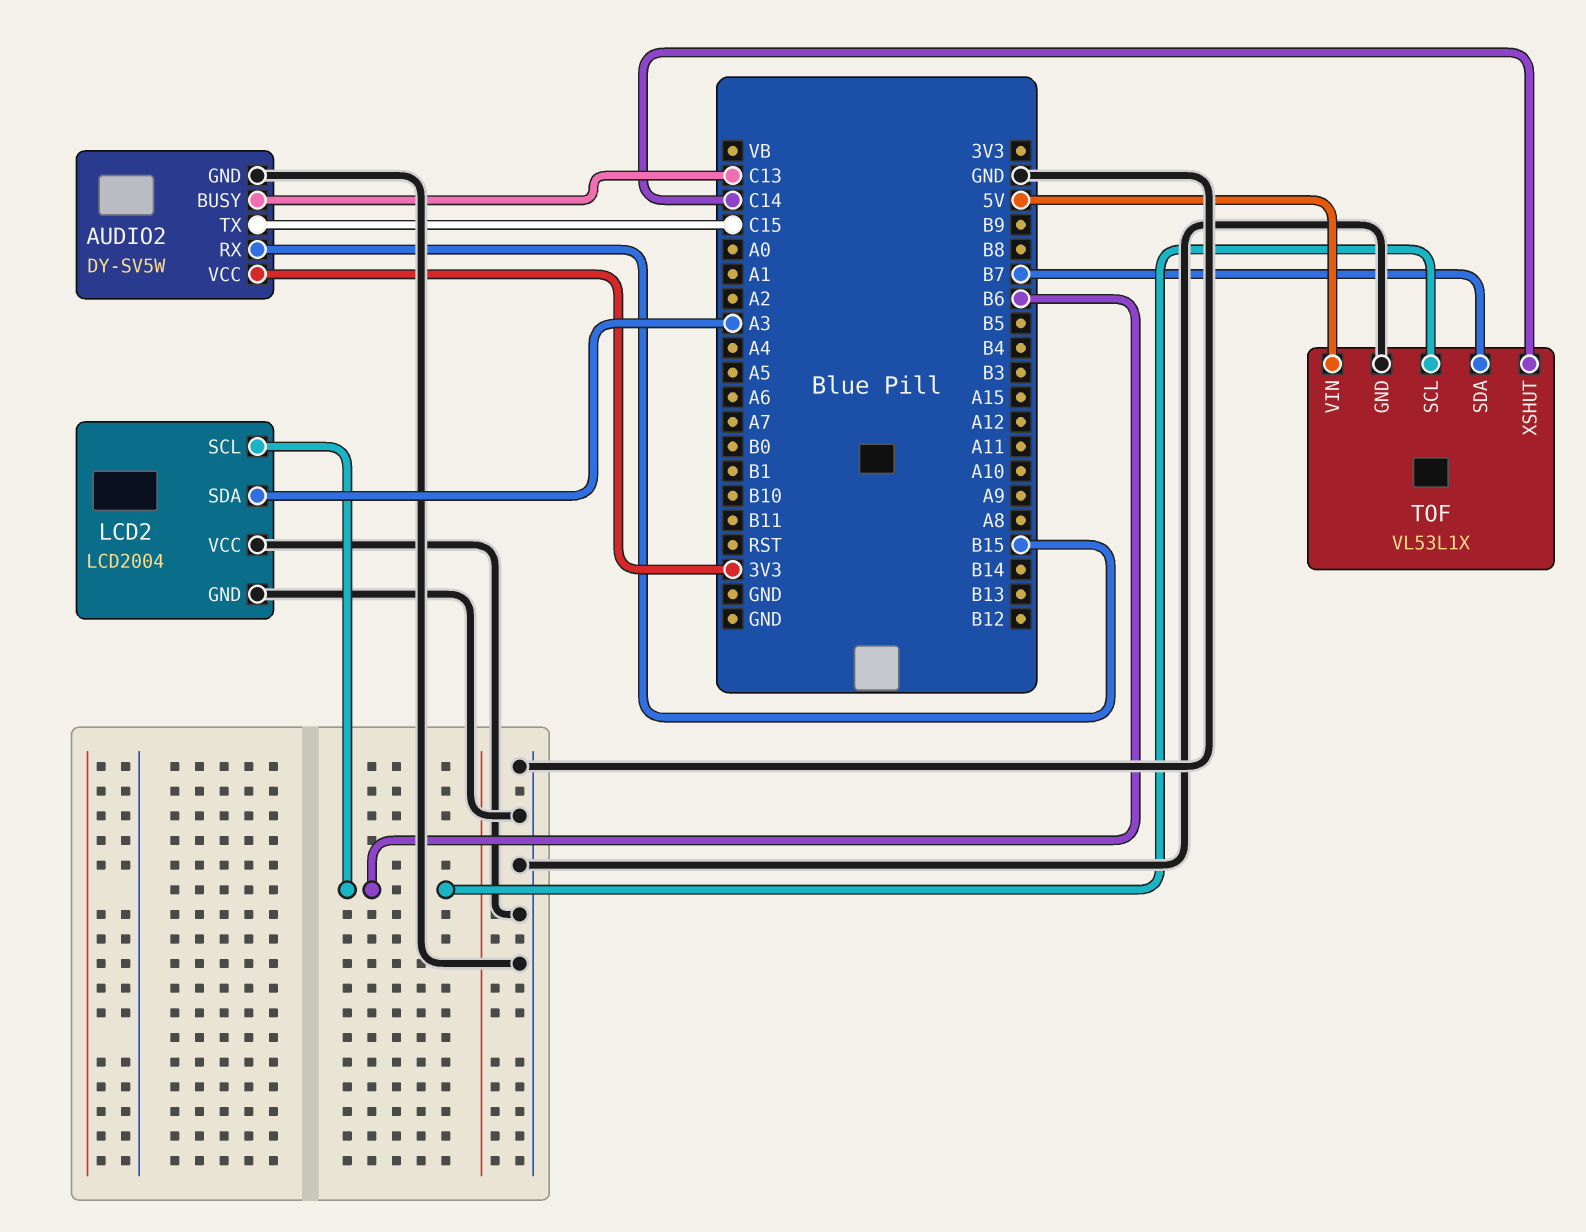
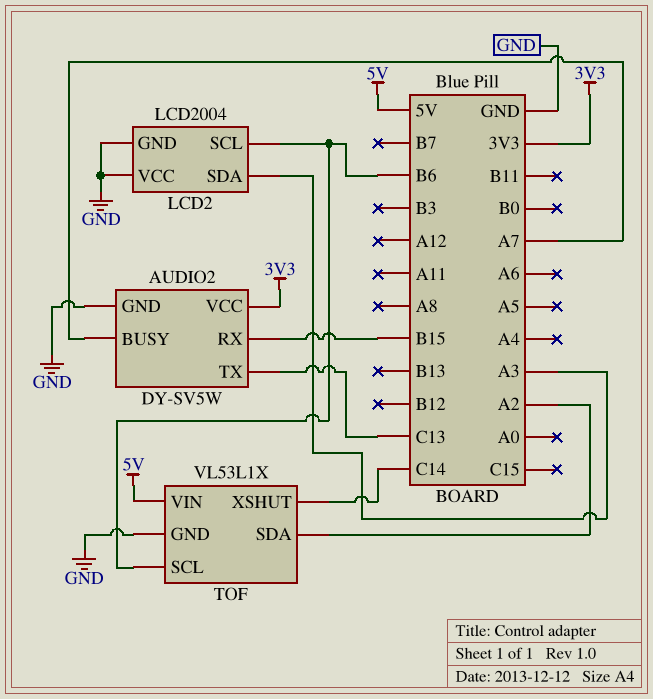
AUDIO2 pin BUSY: C13 -> A7
AUDIO2 pin TX: C15 -> C13
TOF pin SDA: B7 -> A2

